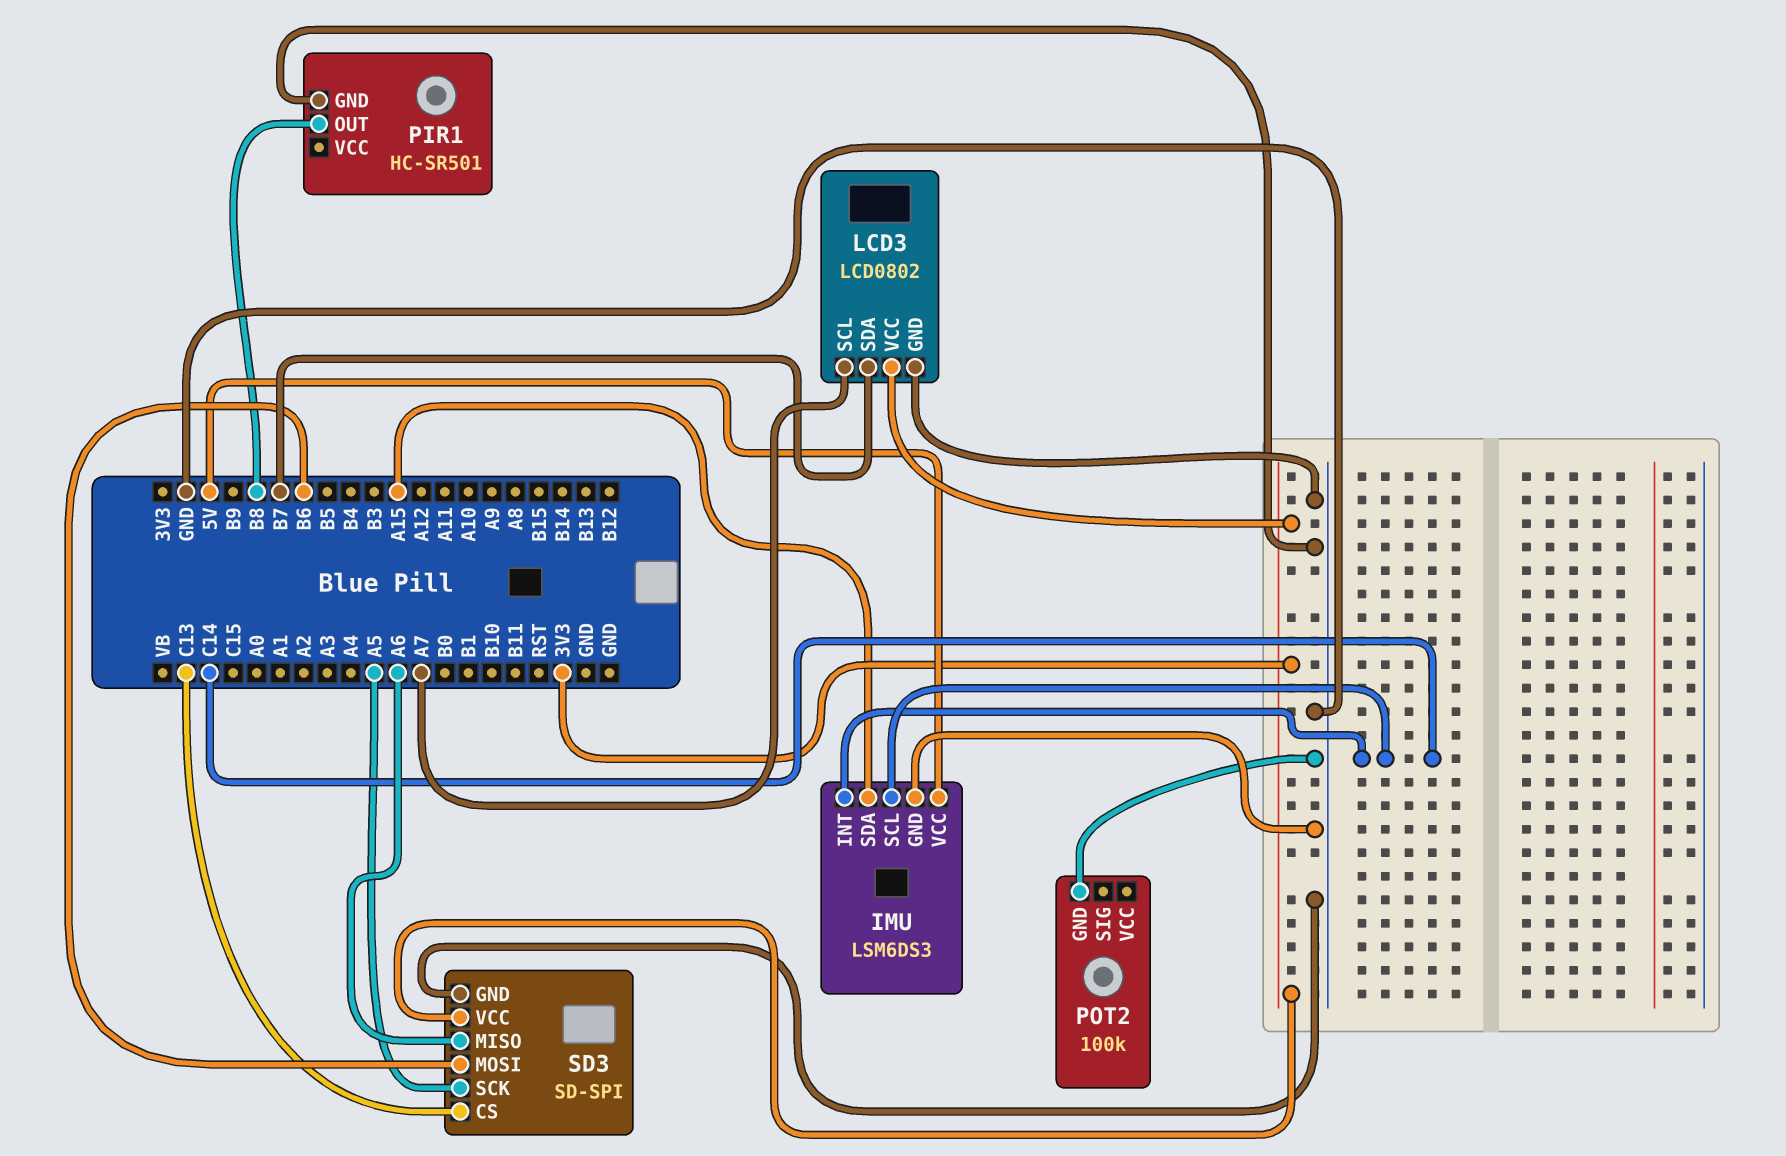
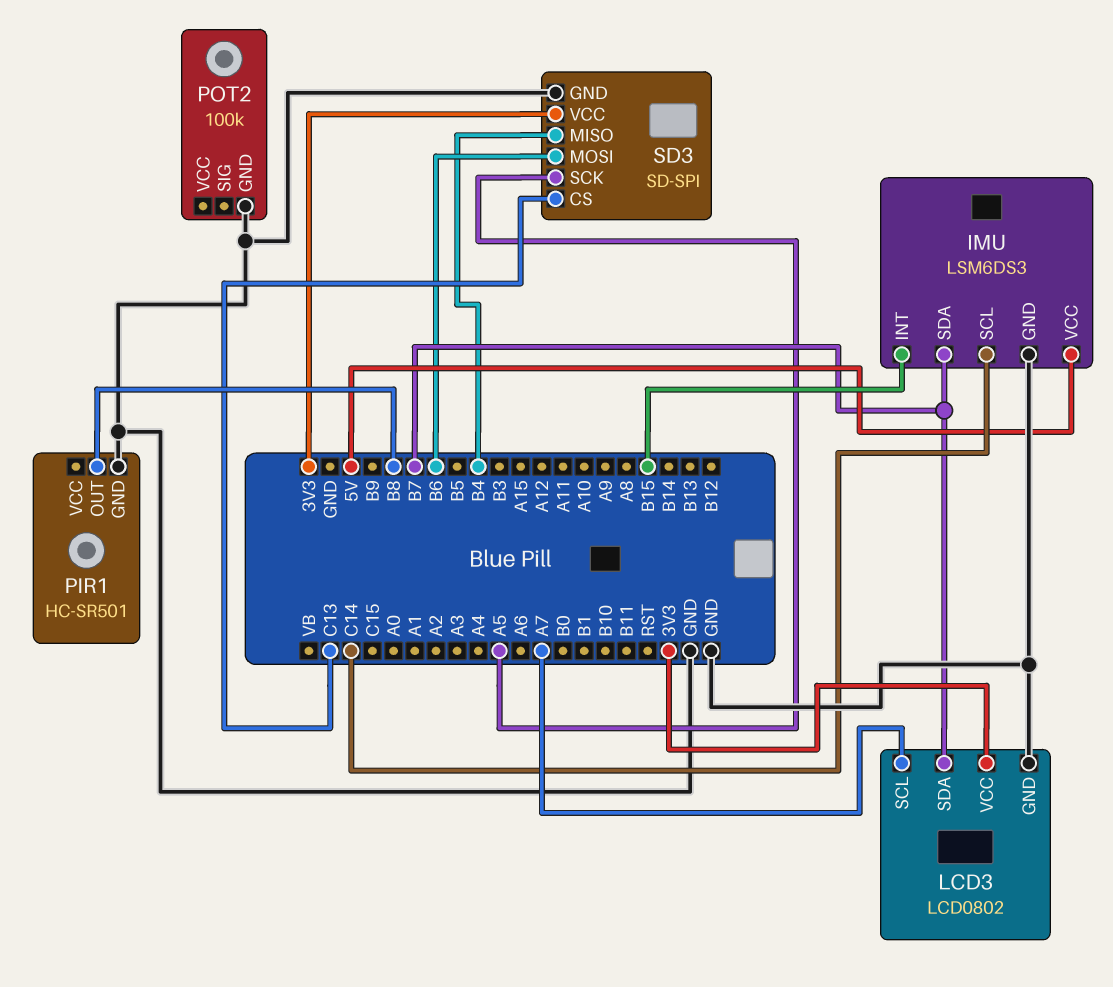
IMU pin INT: C14 -> B15
IMU pin SDA: A15 -> B7
SD3 pin MISO: A6 -> B4

